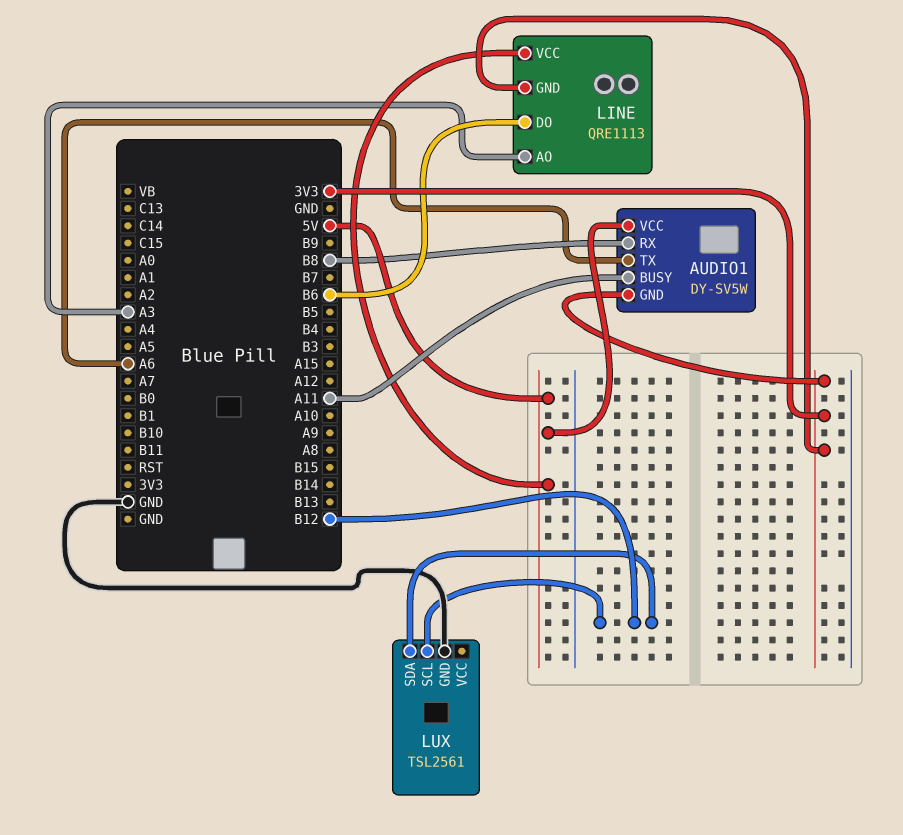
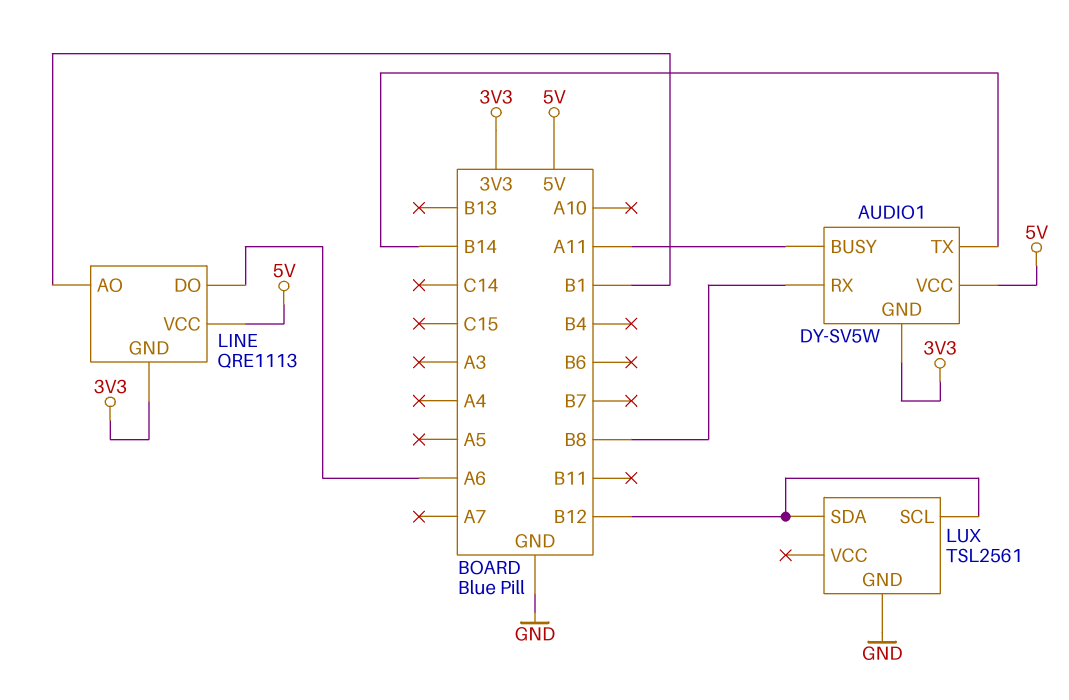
AUDIO1 pin TX: A6 -> B14
LINE pin AO: A3 -> B1
LINE pin DO: B6 -> A6

